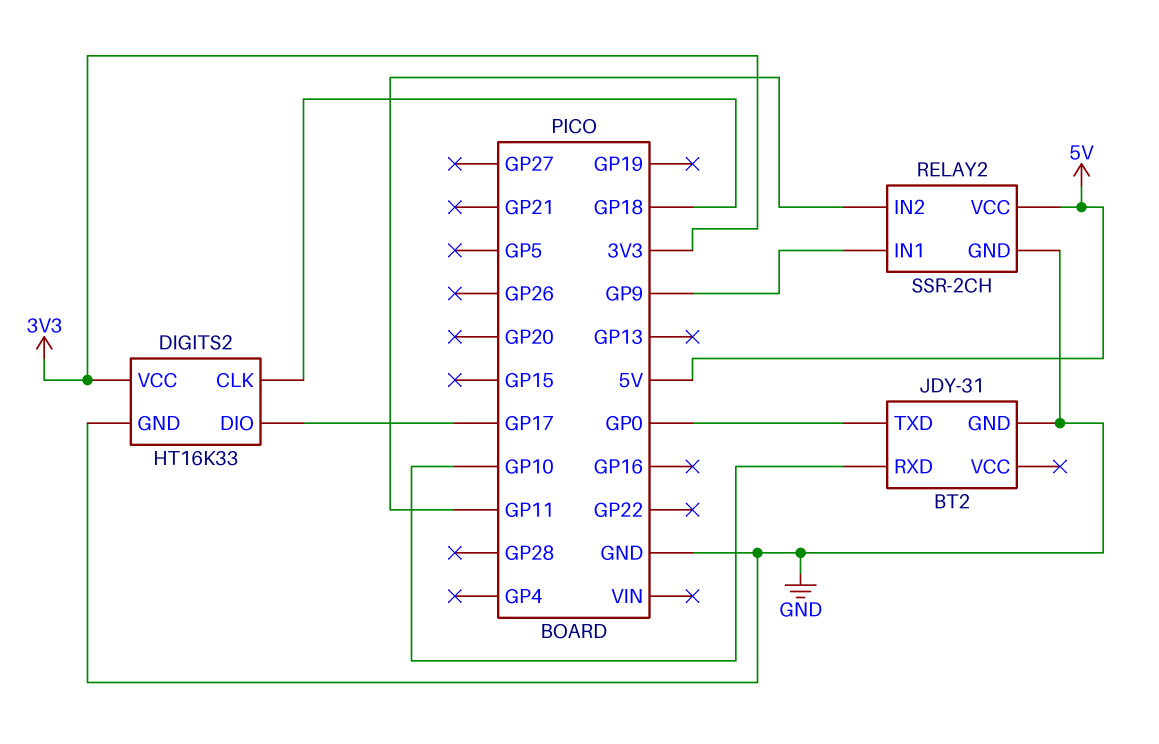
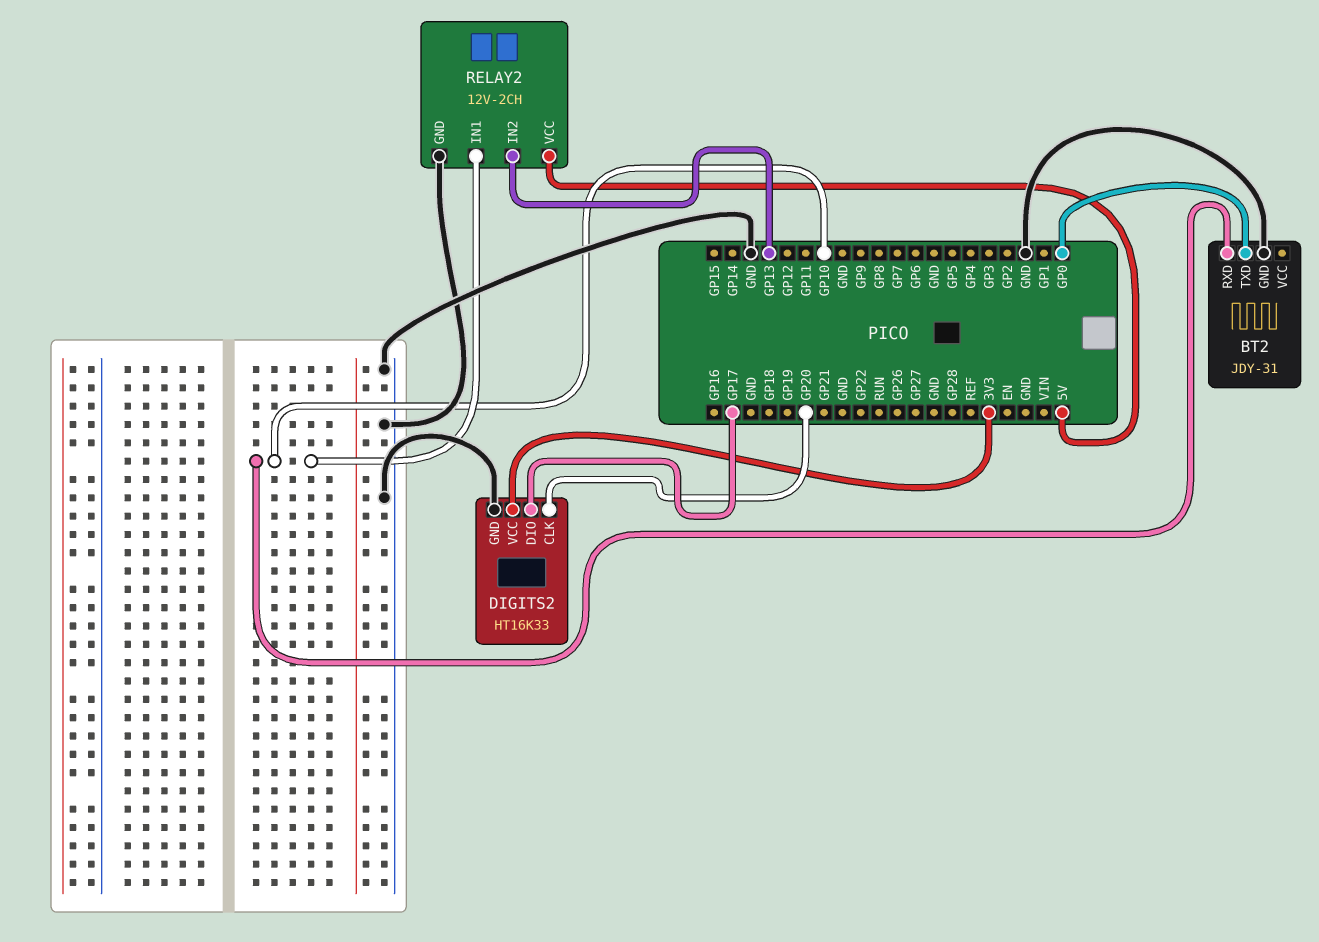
DIGITS2 pin CLK: GP18 -> GP20
RELAY2: SSR-2CH -> 12V-2CH
RELAY2 pin IN1: GP9 -> GP10
RELAY2 pin IN2: GP11 -> GP13

